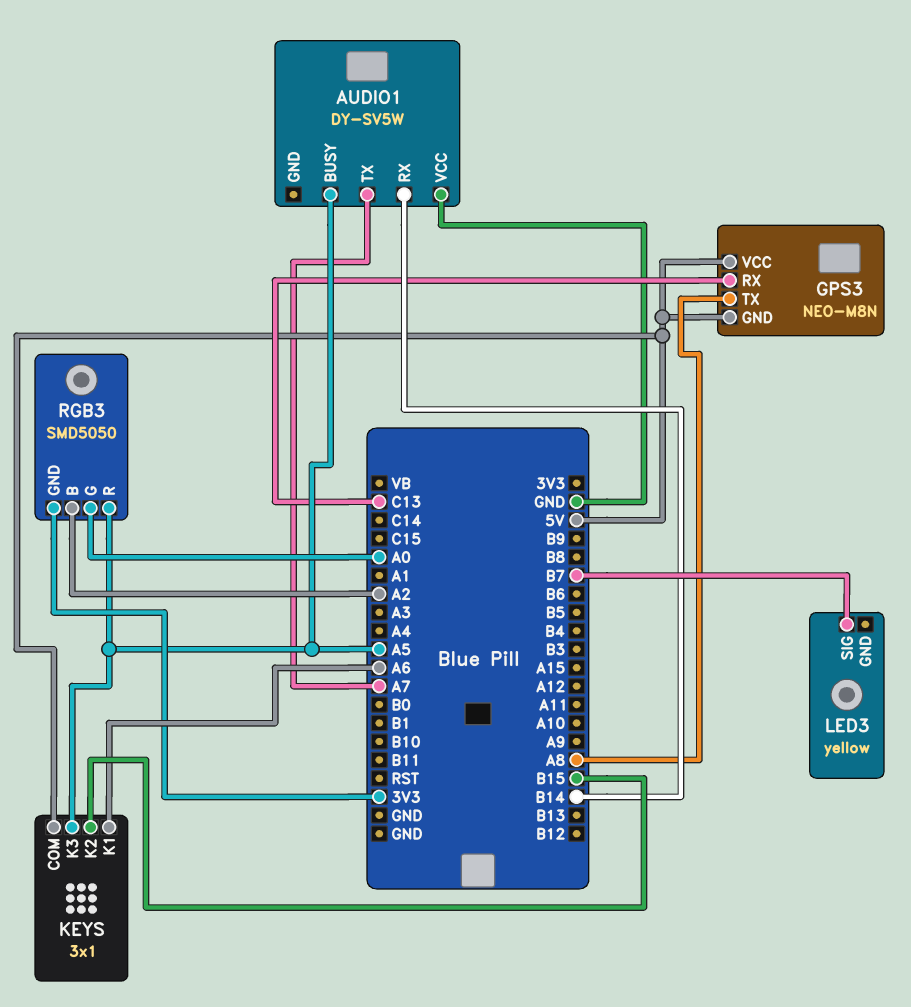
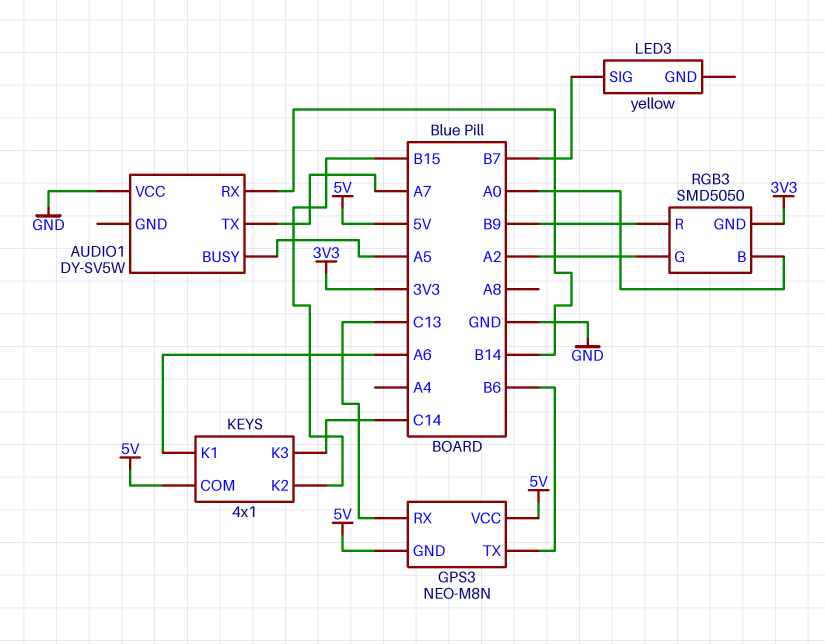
GPS3 pin TX: A8 -> B6
KEYS: 3x1 -> 4x1
KEYS pin K3: A5 -> C14
RGB3 pin B: A2 -> A0
RGB3 pin G: A0 -> A2
RGB3 pin R: A5 -> B9

